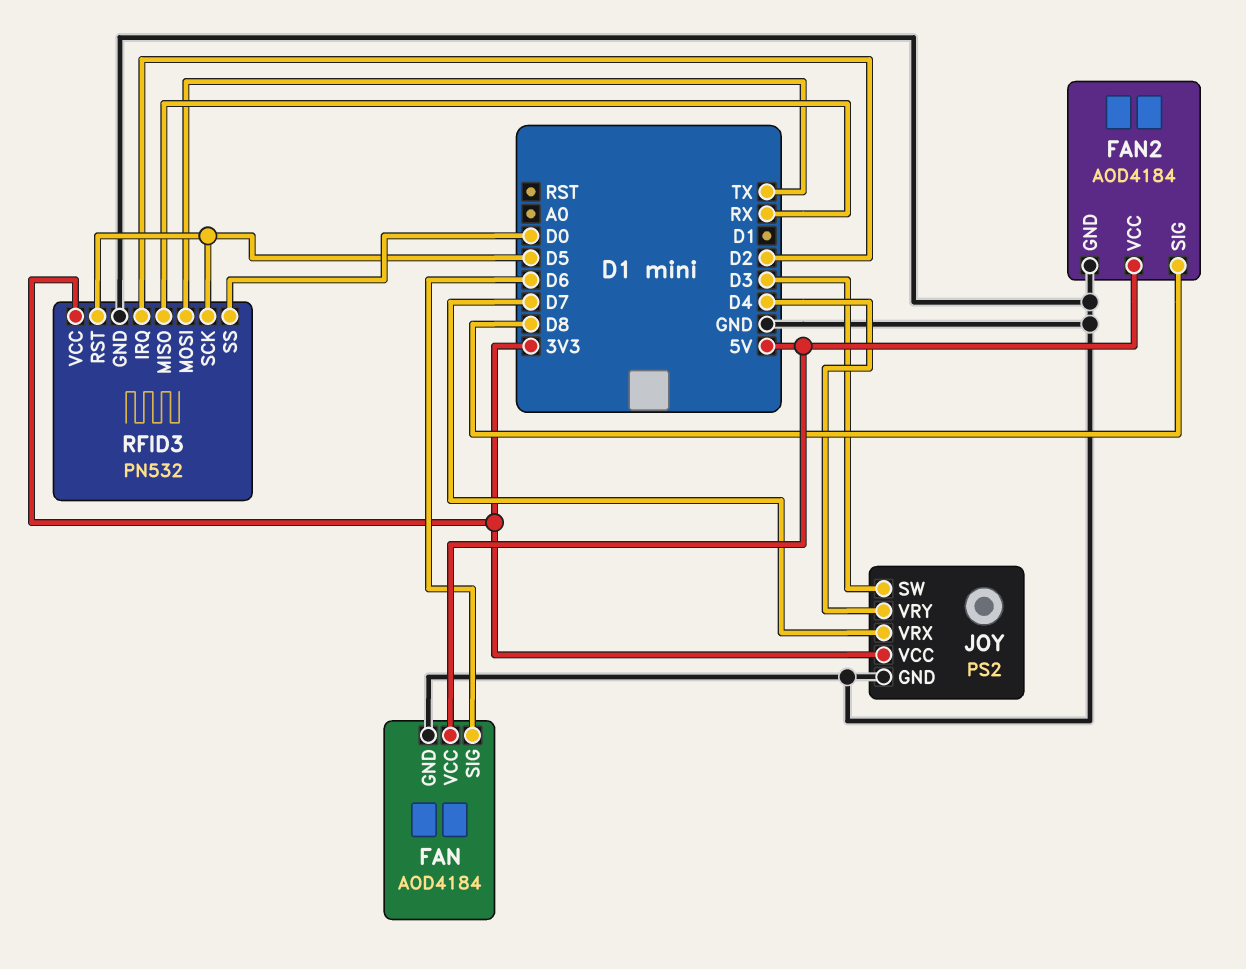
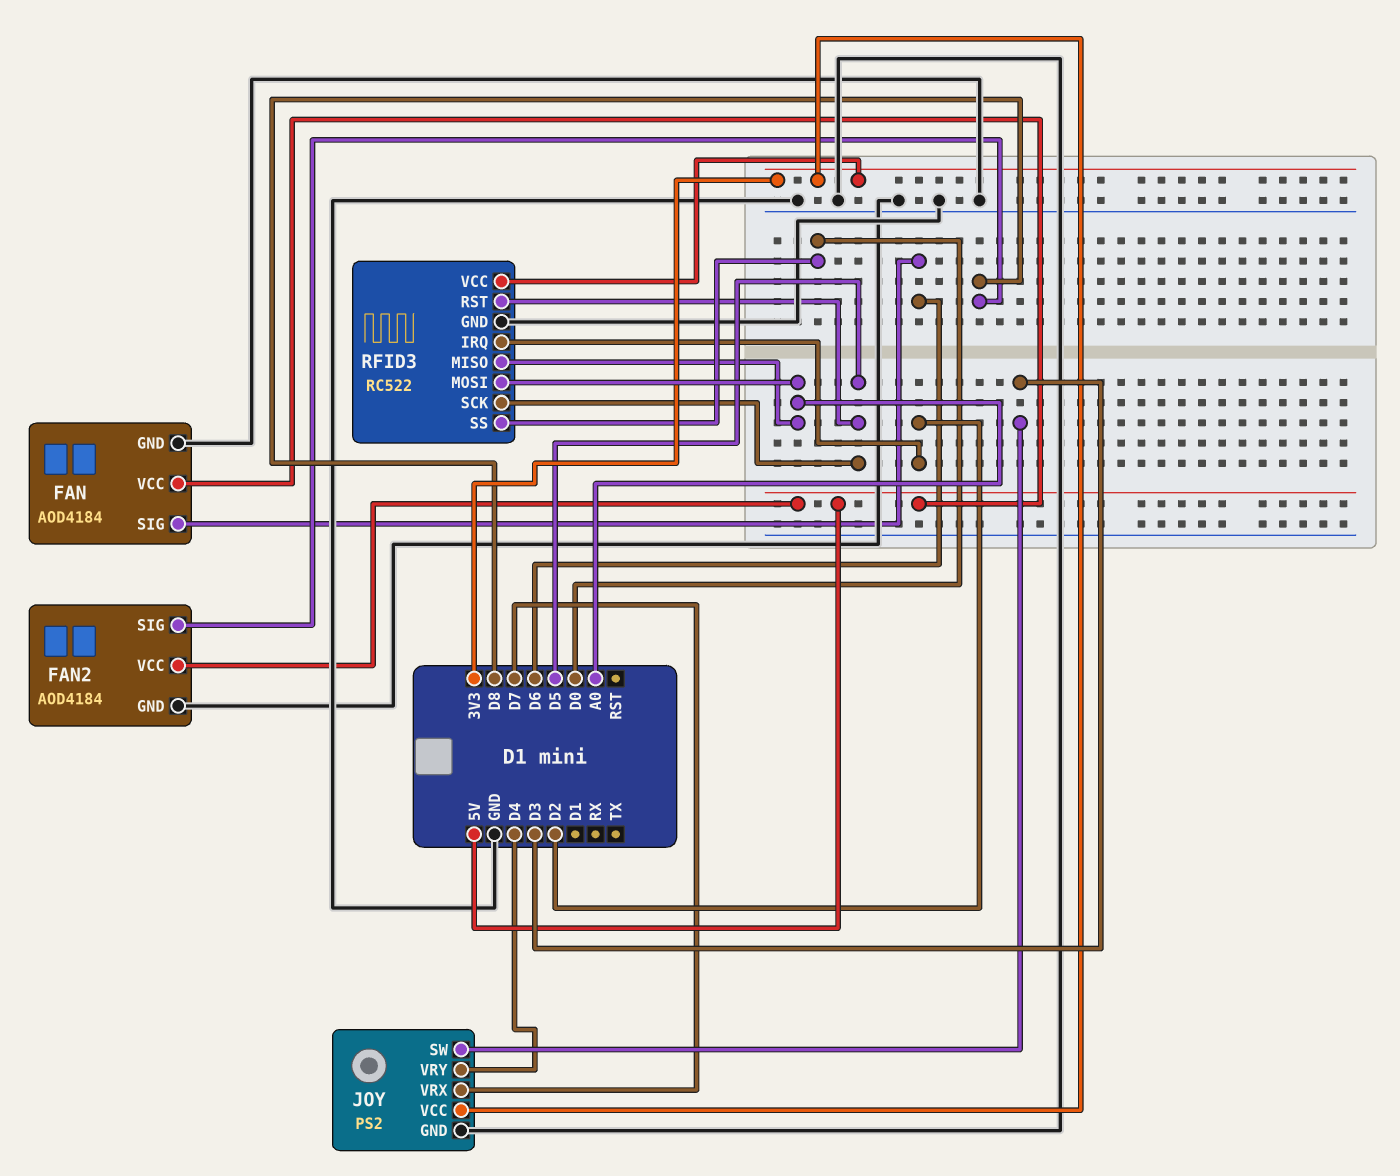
RFID3: PN532 -> RC522
RFID3 pin MISO: RX -> A0
RFID3 pin MOSI: TX -> A0

